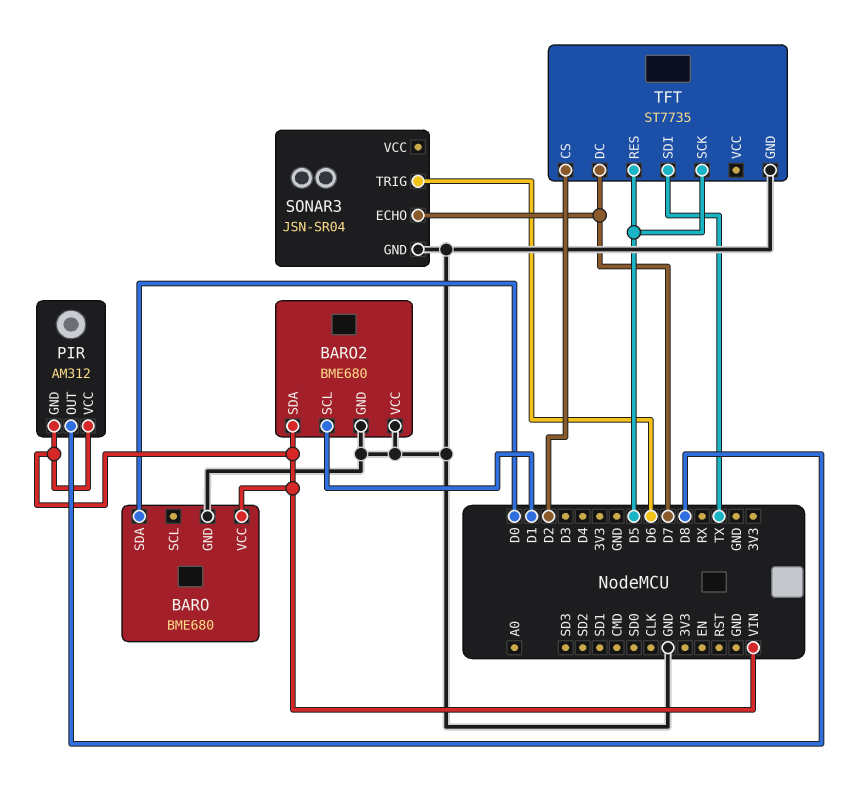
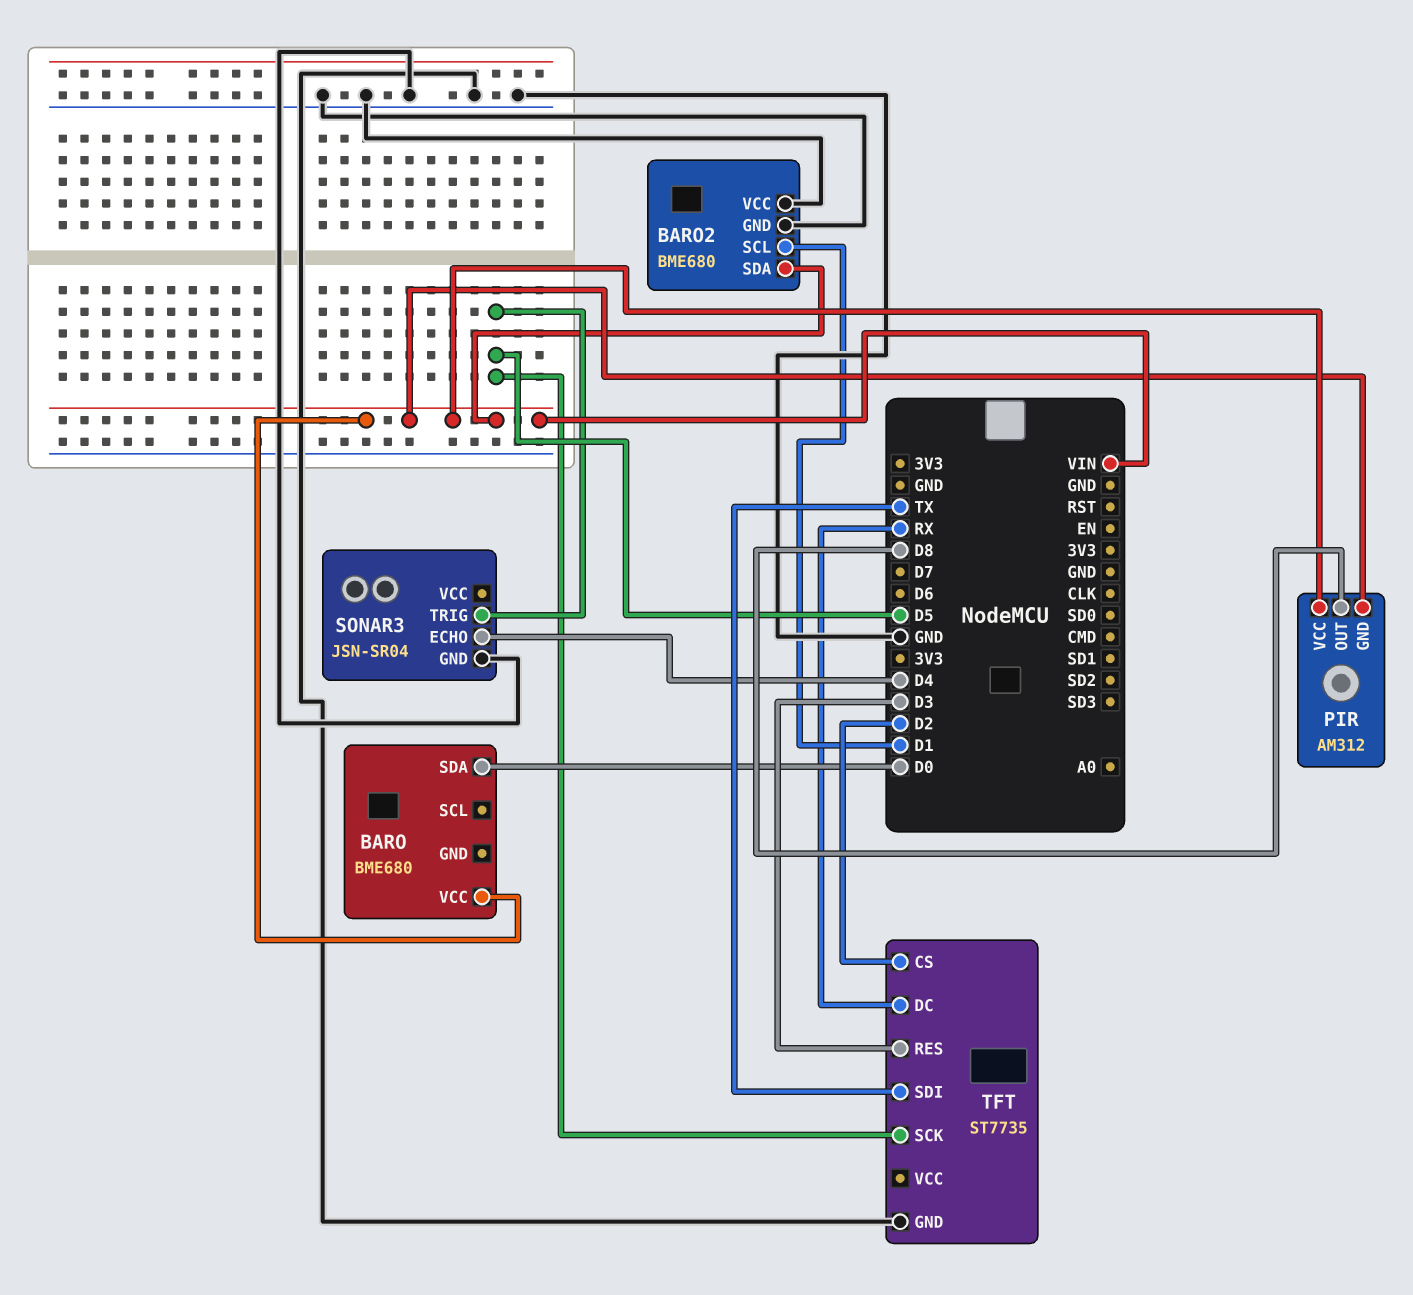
BARO pin GND: GND -> none
SONAR3 pin ECHO: D7 -> D4
SONAR3 pin TRIG: D6 -> D5
TFT pin DC: D7 -> RX
TFT pin RES: D5 -> D3

